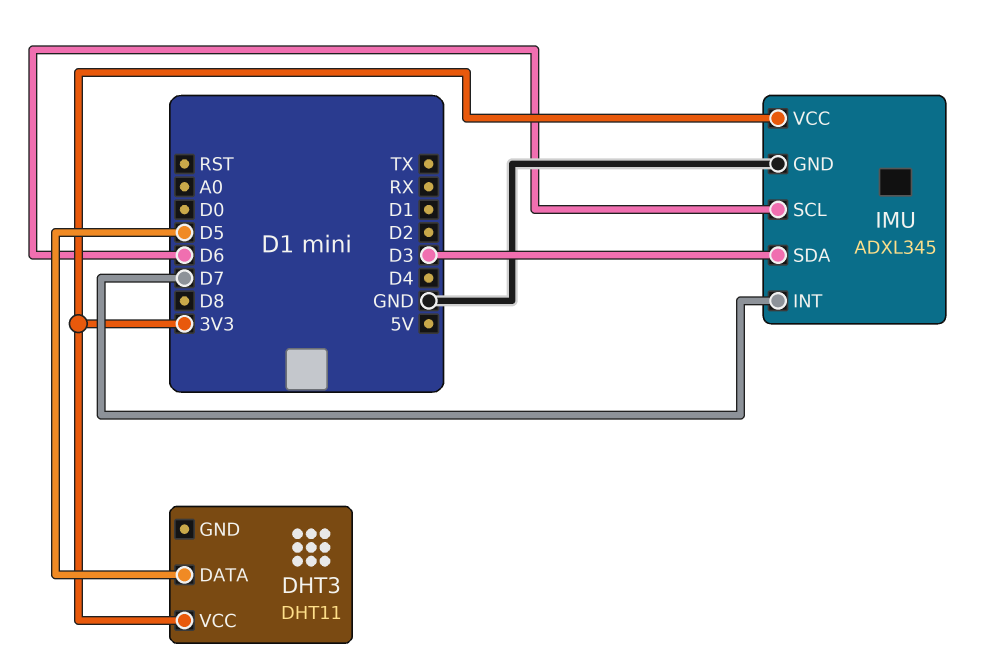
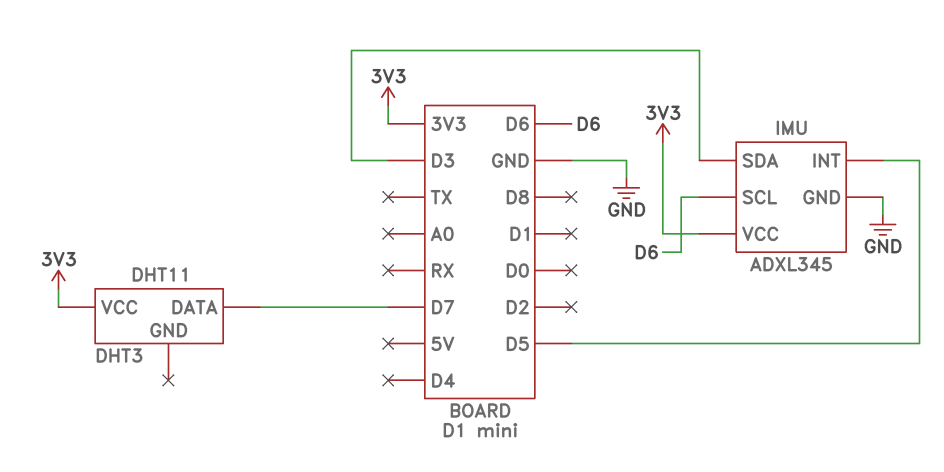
DHT3 pin DATA: D5 -> D7
IMU pin INT: D7 -> D5

